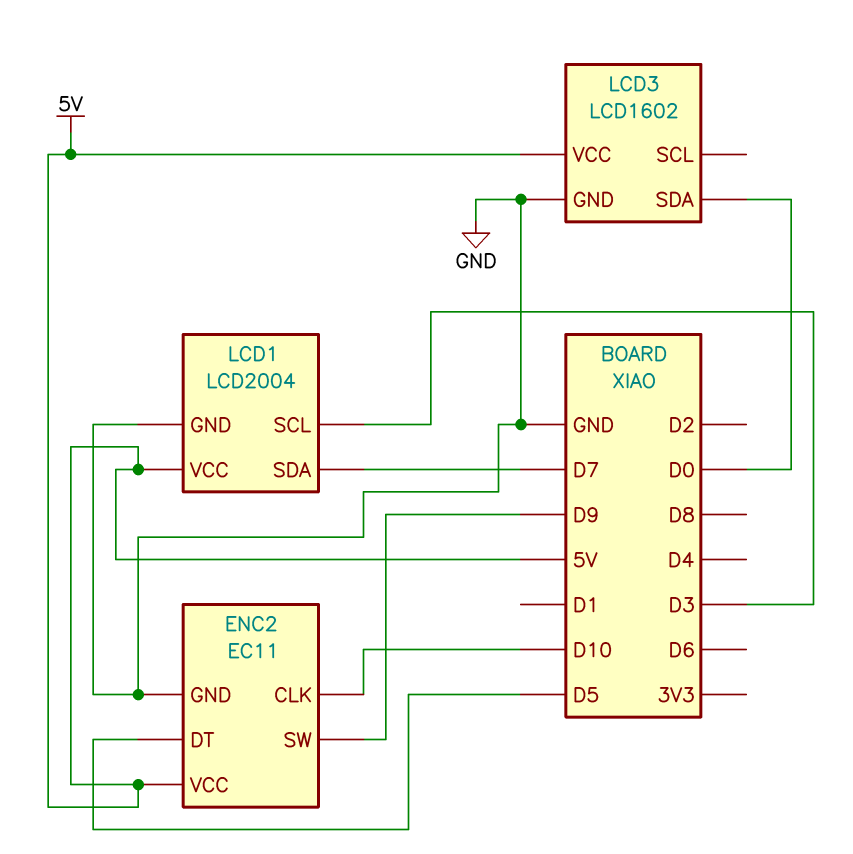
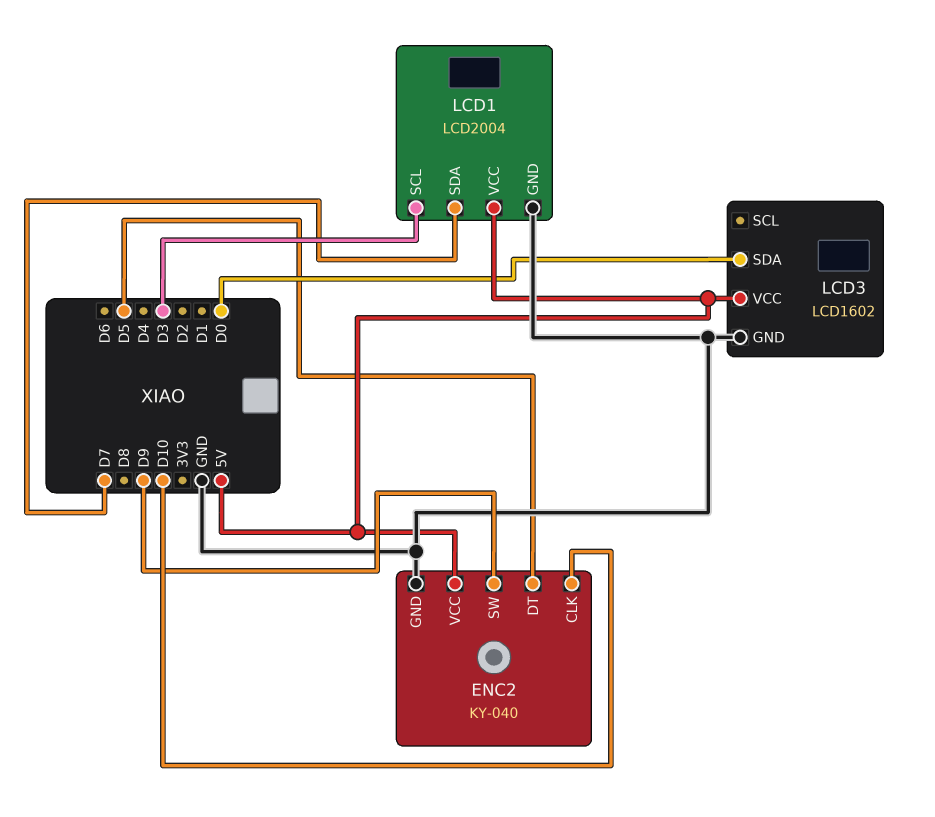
ENC2: EC11 -> KY-040

